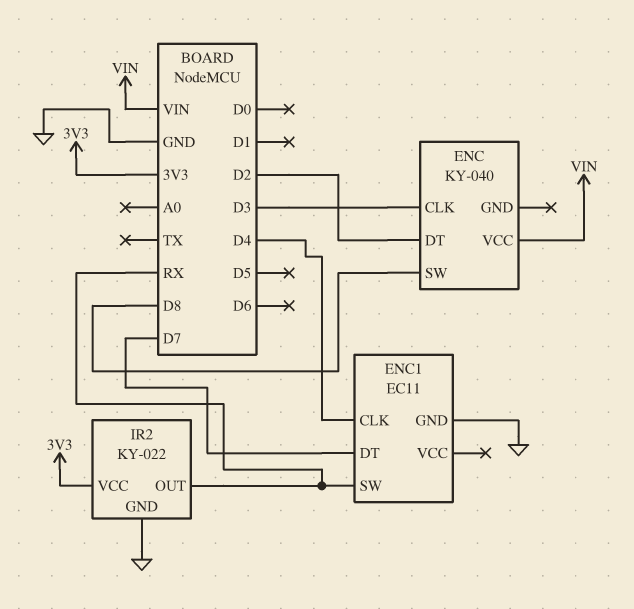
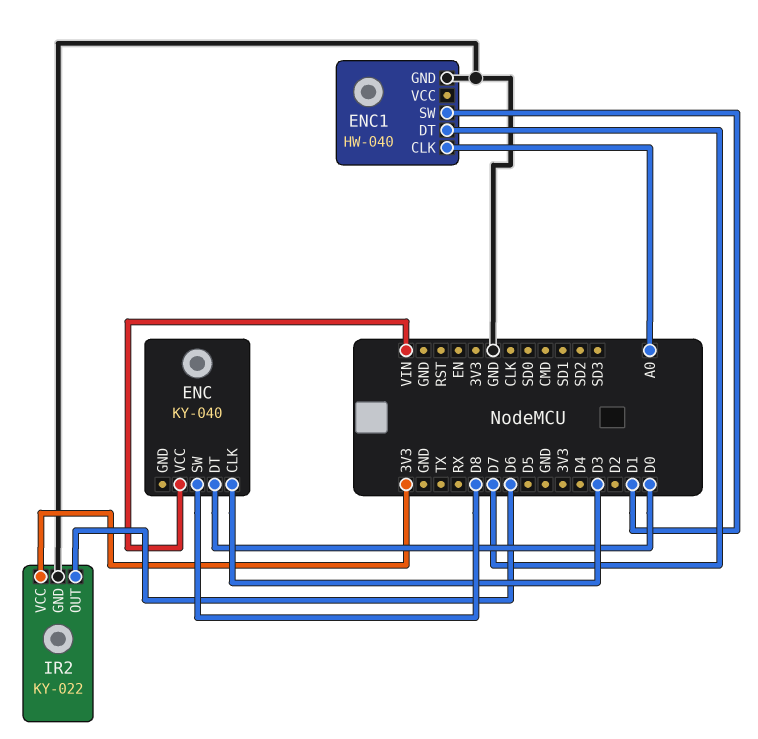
ENC pin DT: D2 -> D0
ENC1: EC11 -> HW-040
ENC1 pin CLK: D4 -> A0
ENC1 pin SW: RX -> D1
IR2 pin OUT: RX -> D6

